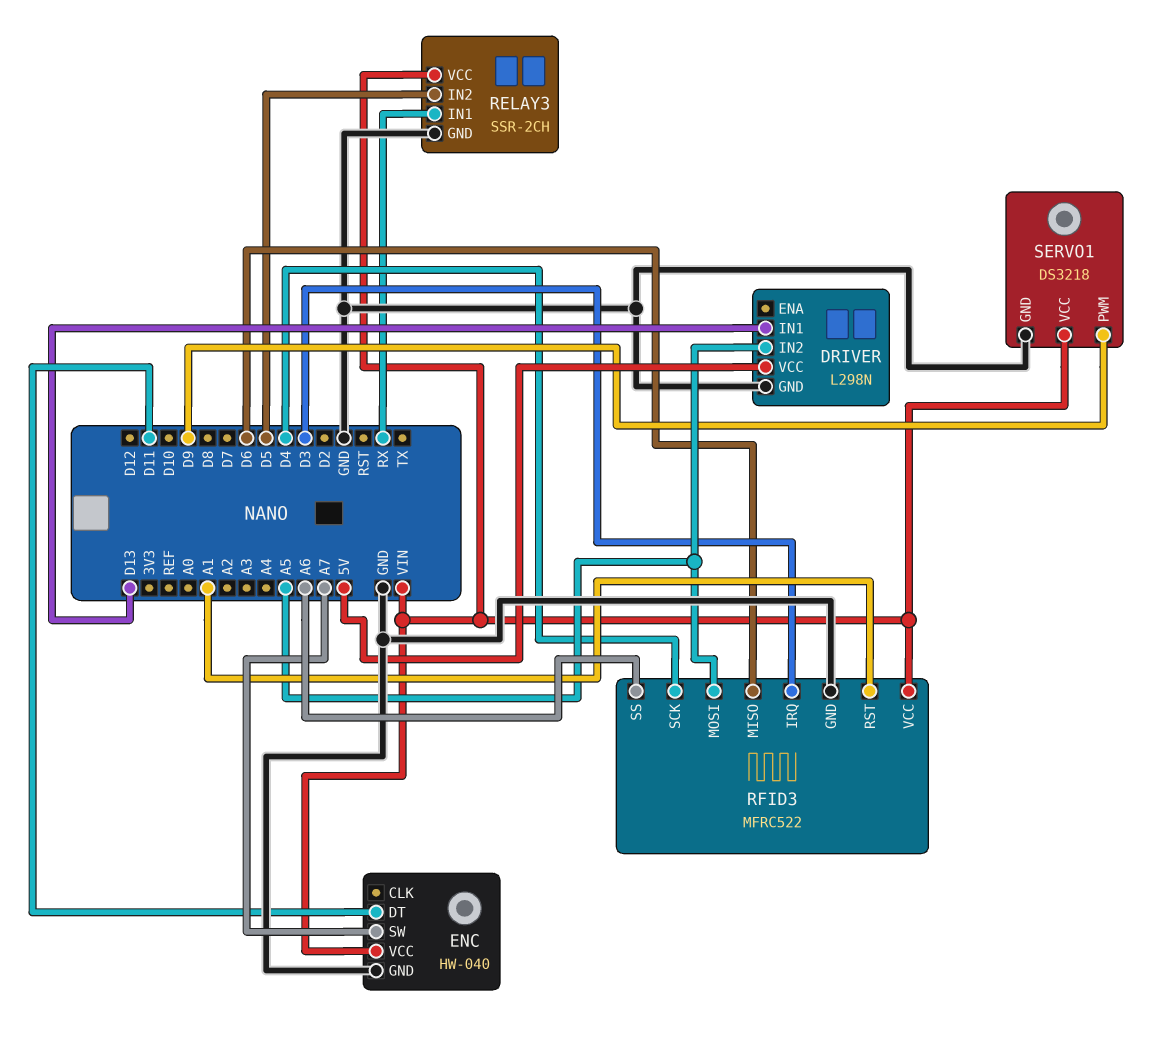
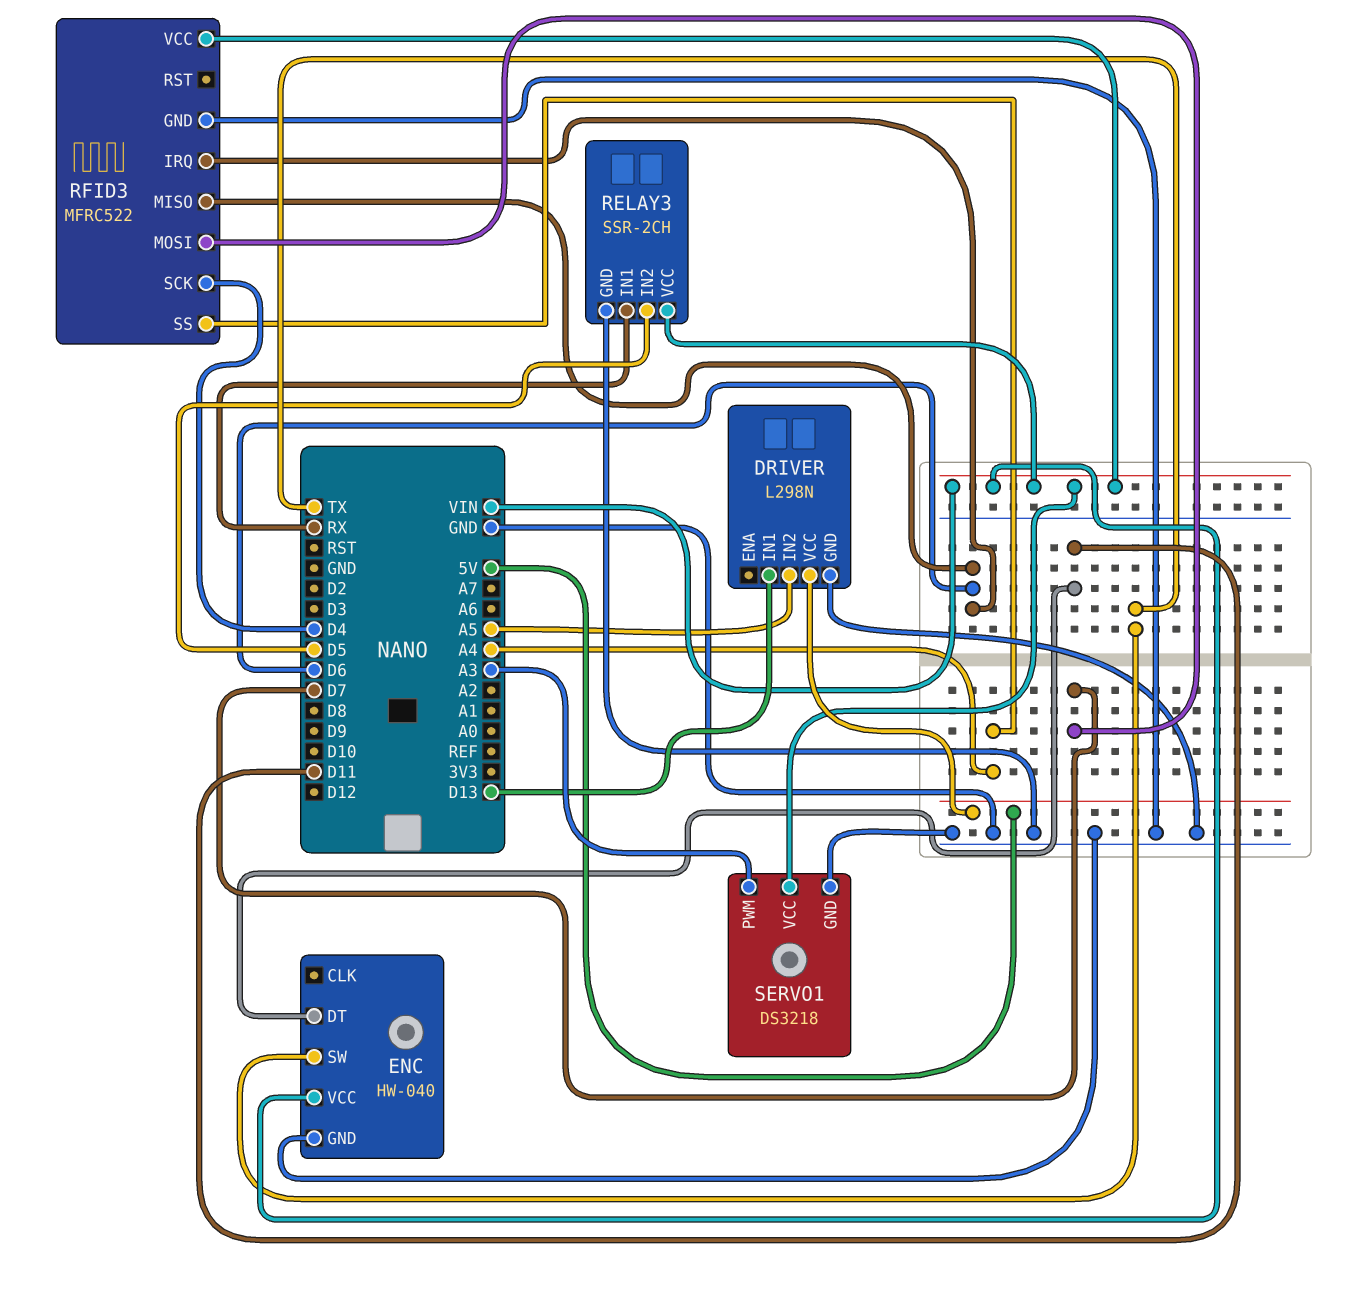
ENC pin SW: A7 -> TX
RFID3 pin IRQ: D3 -> D6
RFID3 pin MOSI: A5 -> D7
RFID3 pin RST: A1 -> none
RFID3 pin SS: A6 -> A4
SERVO1 pin PWM: D9 -> A3

